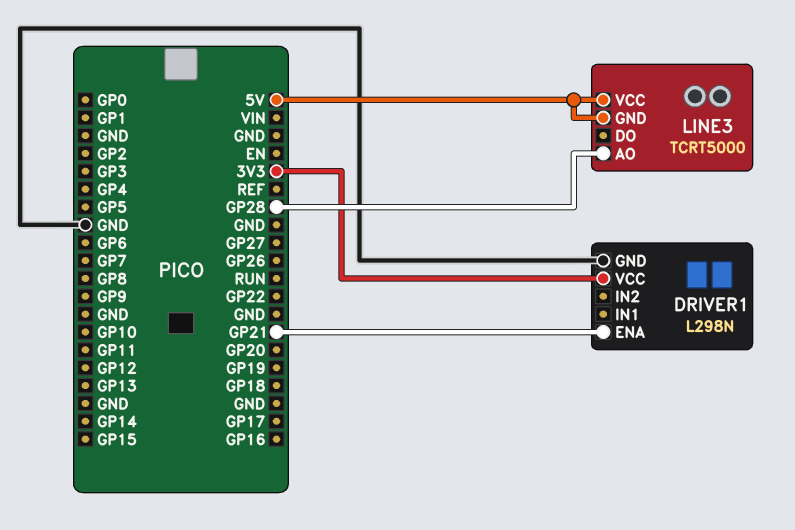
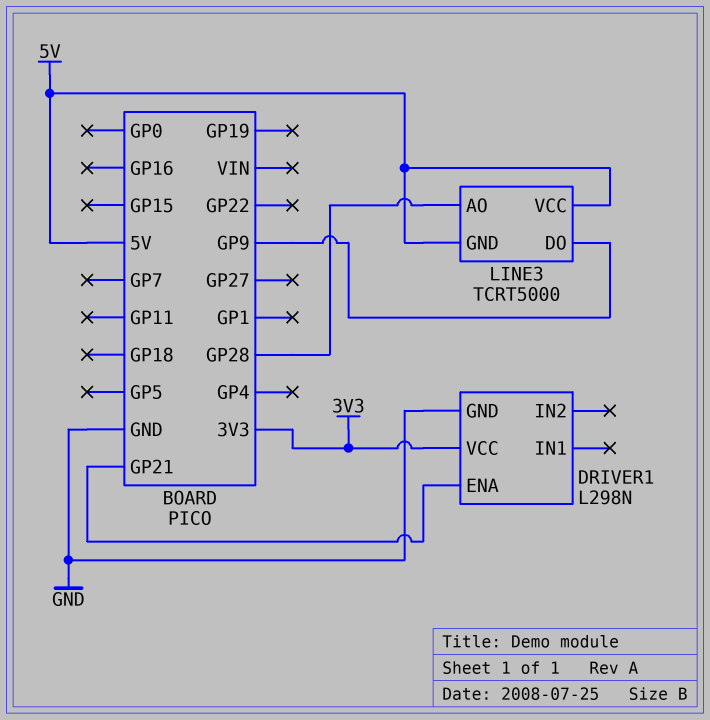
LINE3 pin DO: none -> GP9

